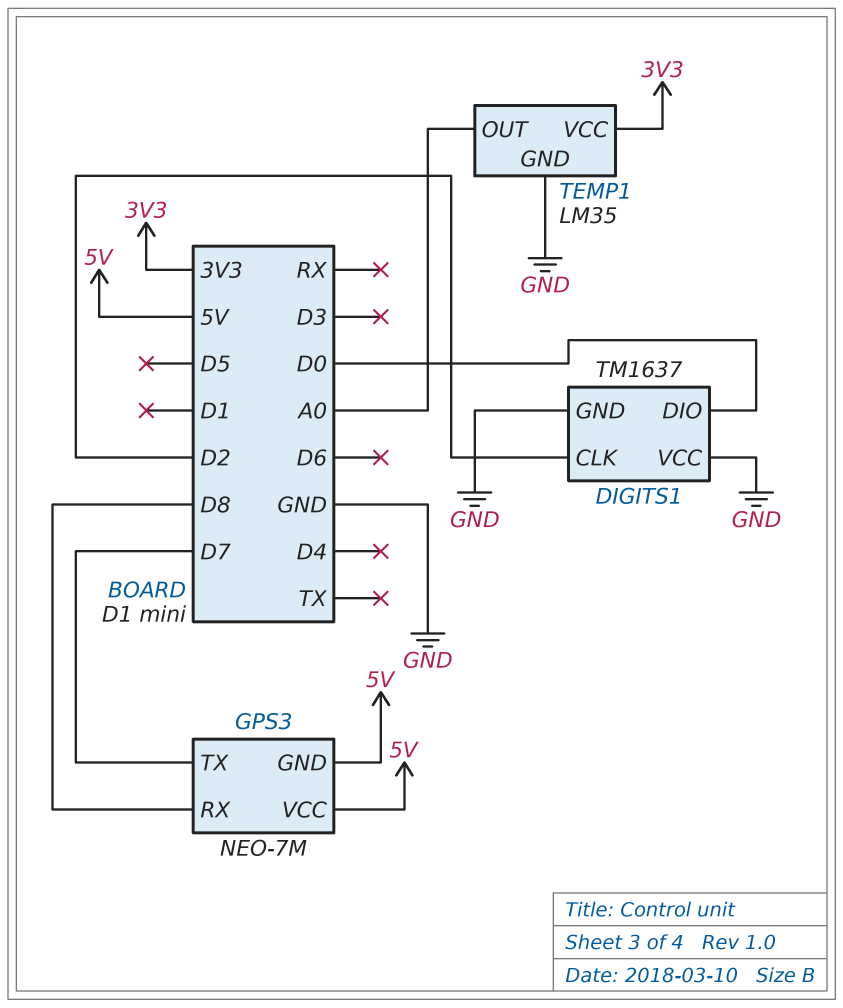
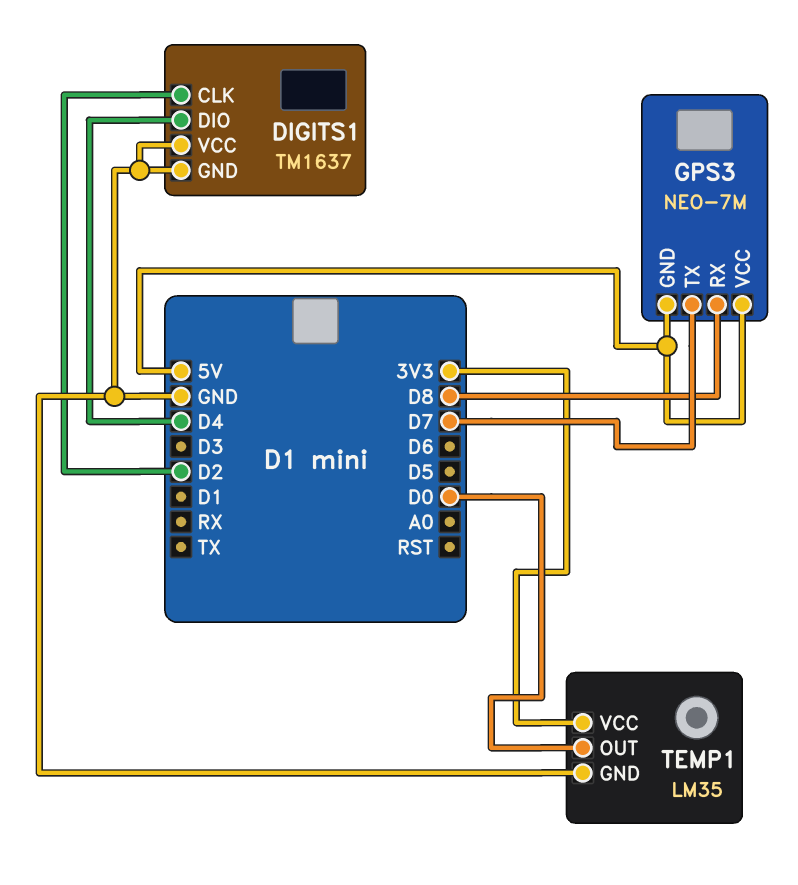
DIGITS1 pin DIO: D0 -> D4
TEMP1 pin OUT: A0 -> D0

